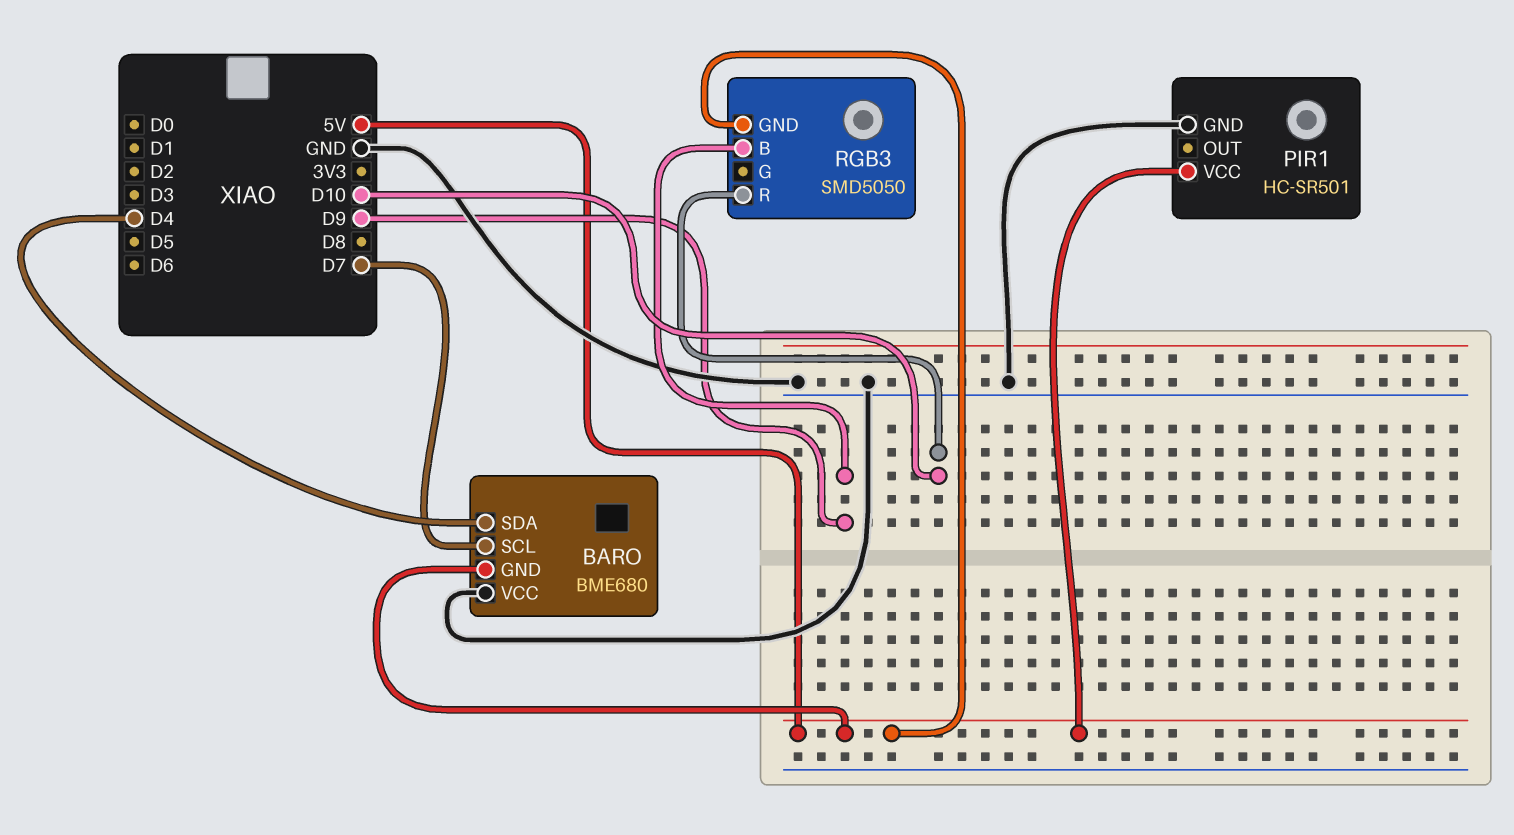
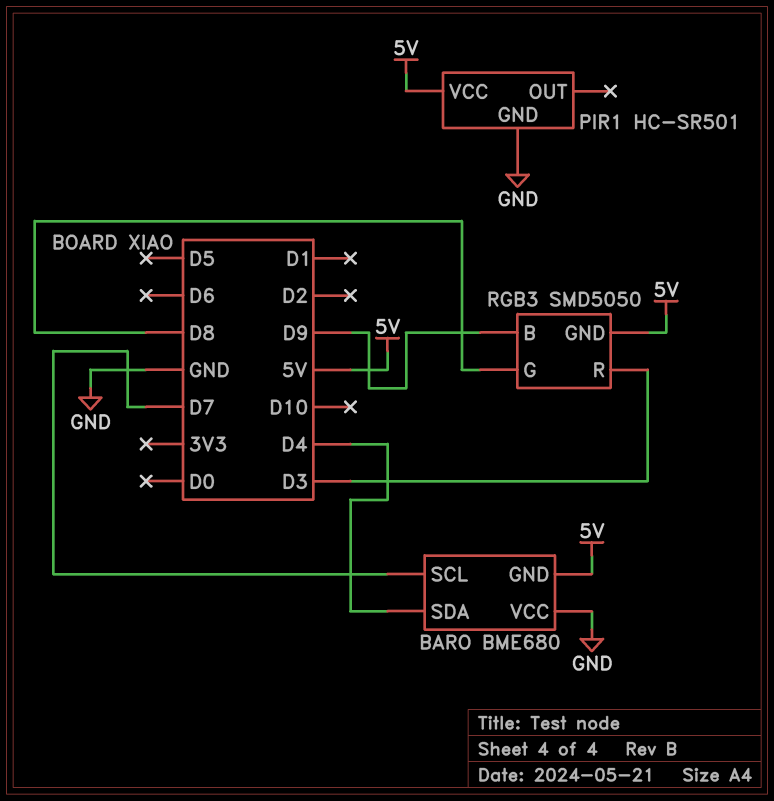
RGB3 pin G: none -> D8
RGB3 pin R: D10 -> D3

